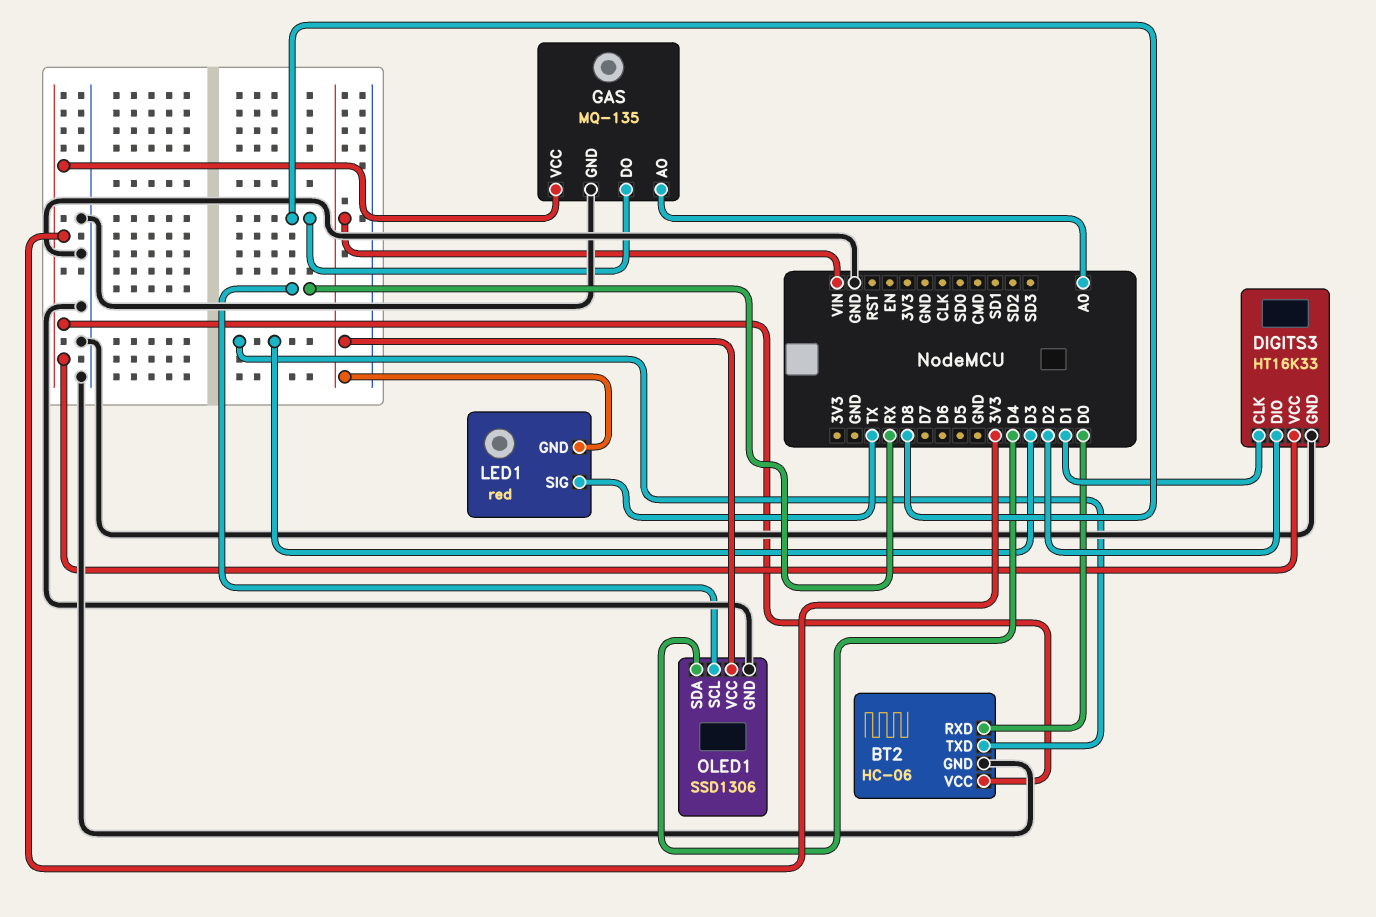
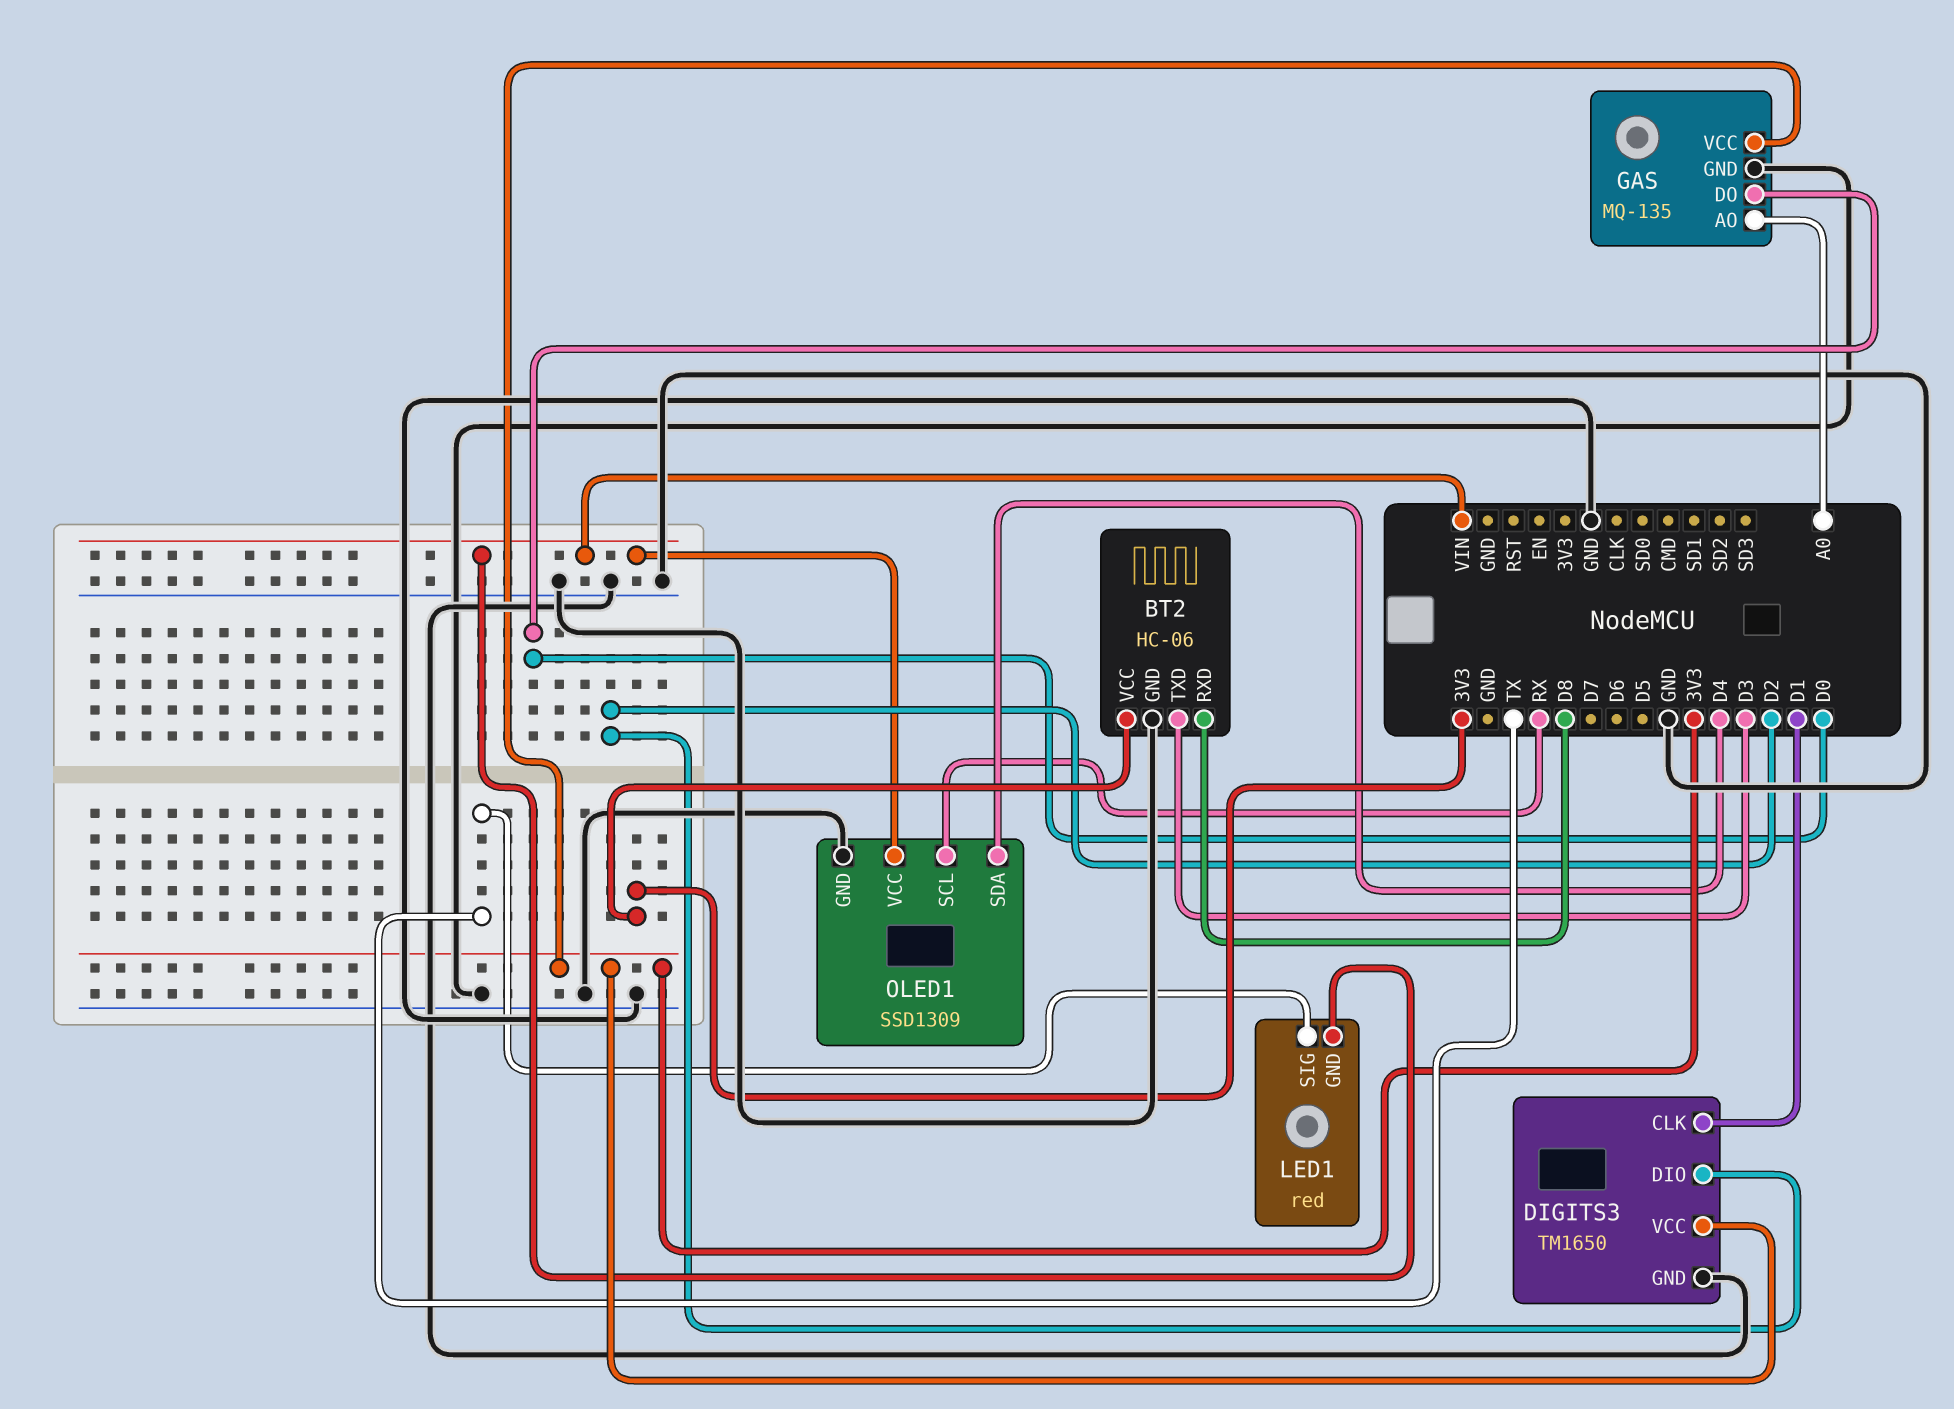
BT2 pin RXD: D0 -> D8
DIGITS3: HT16K33 -> TM1650
GAS pin DO: D8 -> D0
OLED1: SSD1306 -> SSD1309

